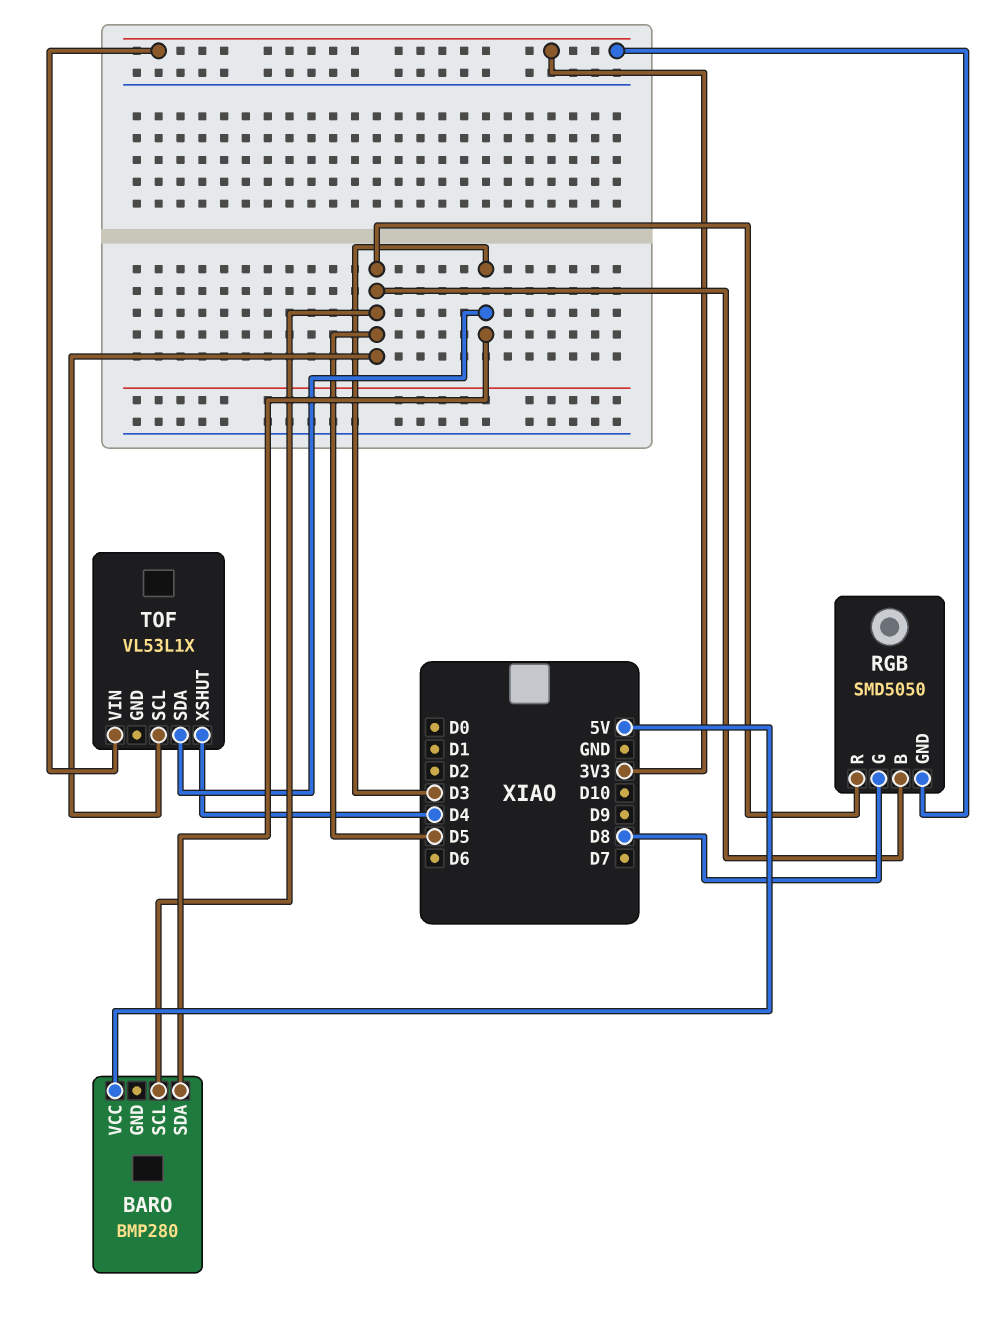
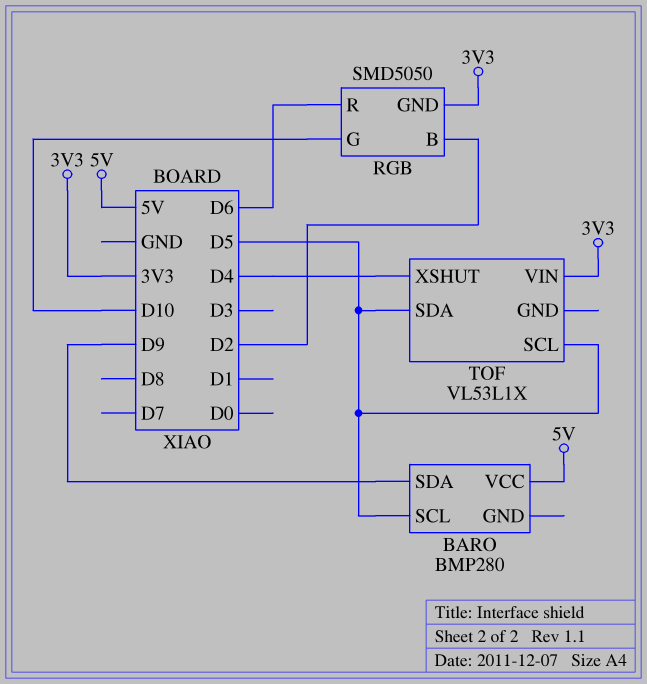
BARO pin SDA: D3 -> D9
RGB pin B: D5 -> D2
RGB pin G: D8 -> D10
RGB pin R: D5 -> D6
TOF pin SDA: D3 -> D5

